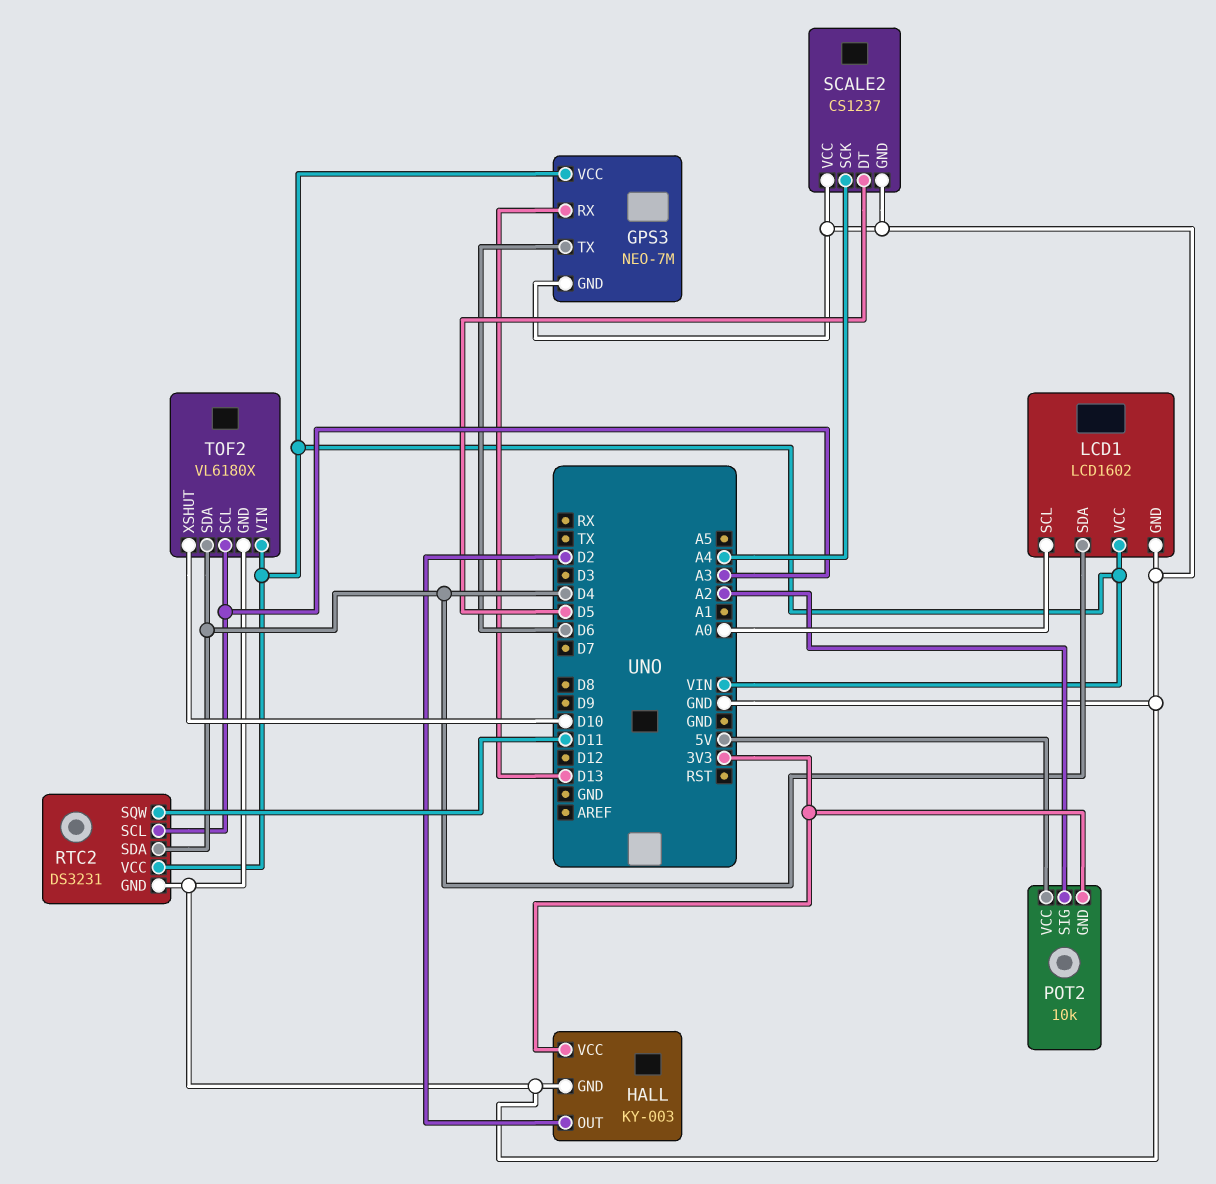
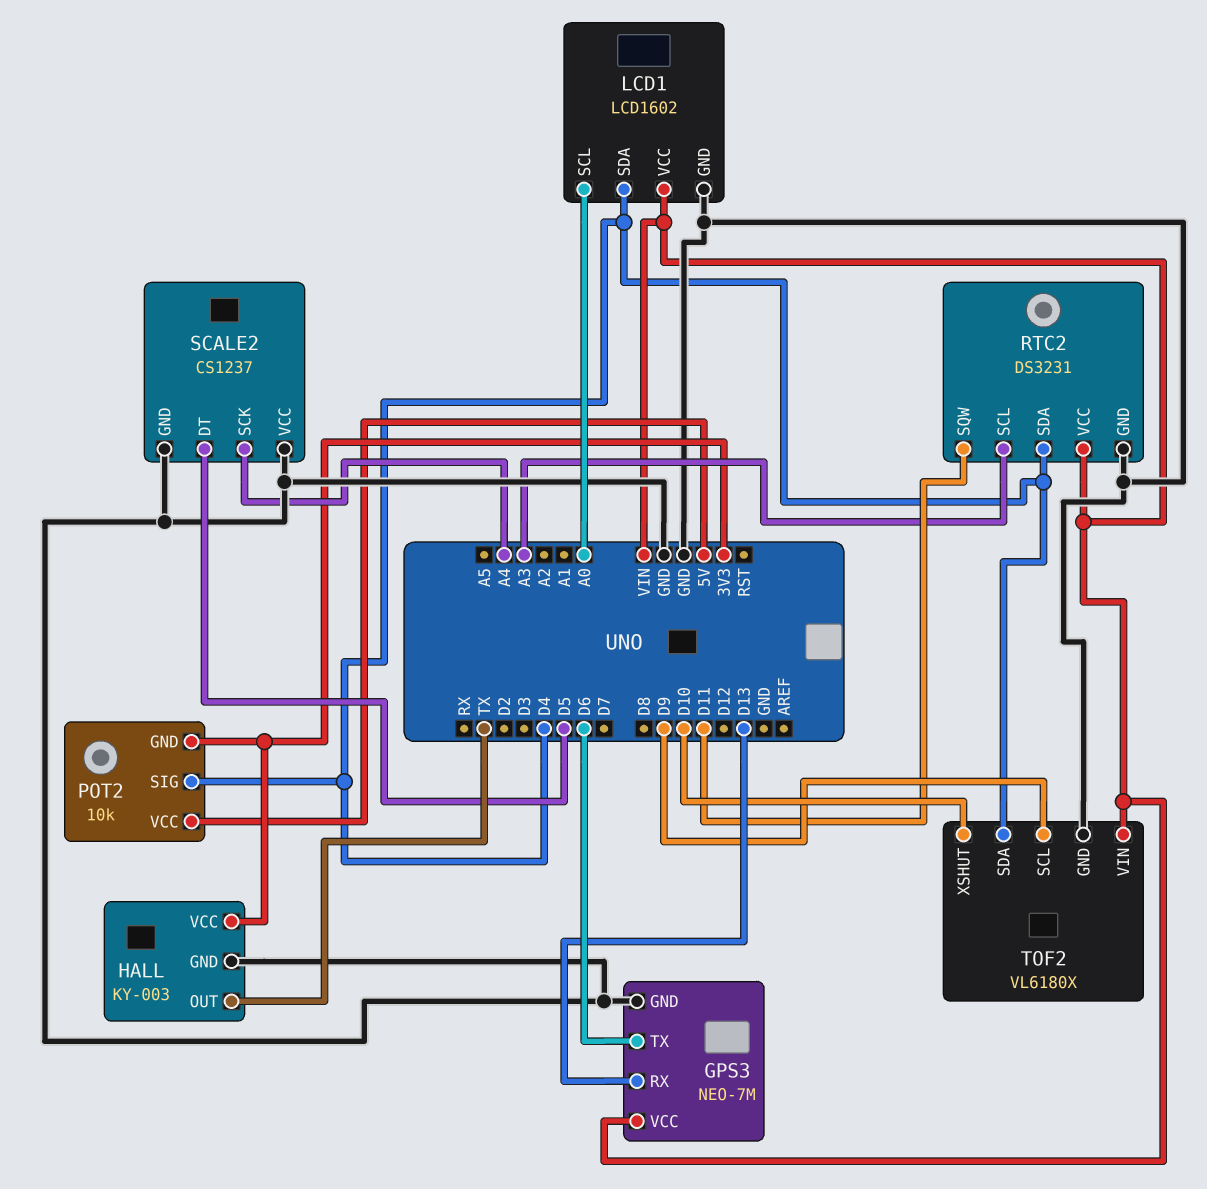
HALL pin OUT: D2 -> TX
POT2 pin SIG: A2 -> D4
TOF2 pin SCL: A3 -> D9

